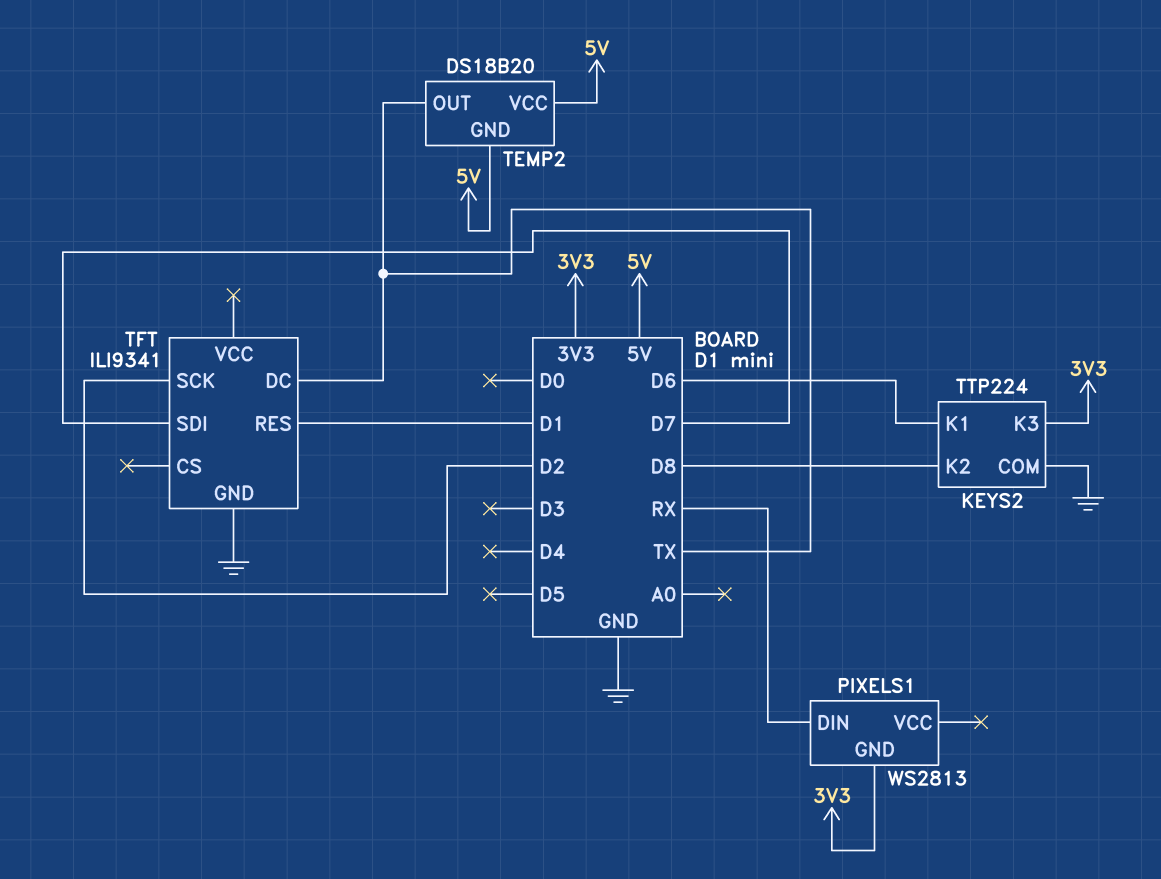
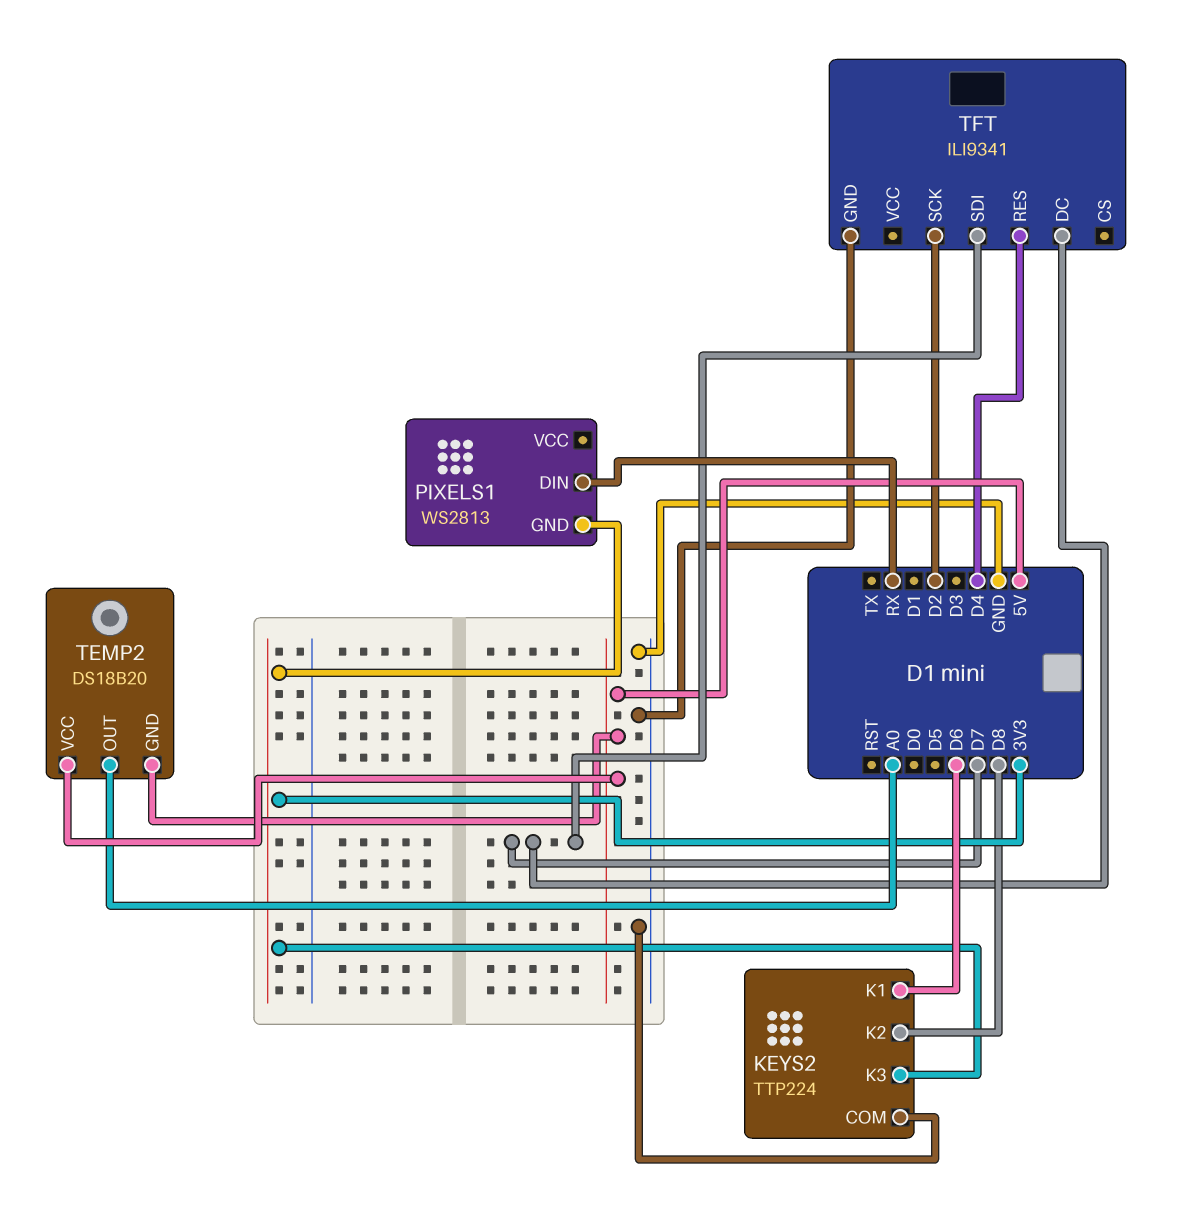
TEMP2 pin OUT: TX -> A0
TFT pin DC: TX -> D7
TFT pin RES: D1 -> D4

